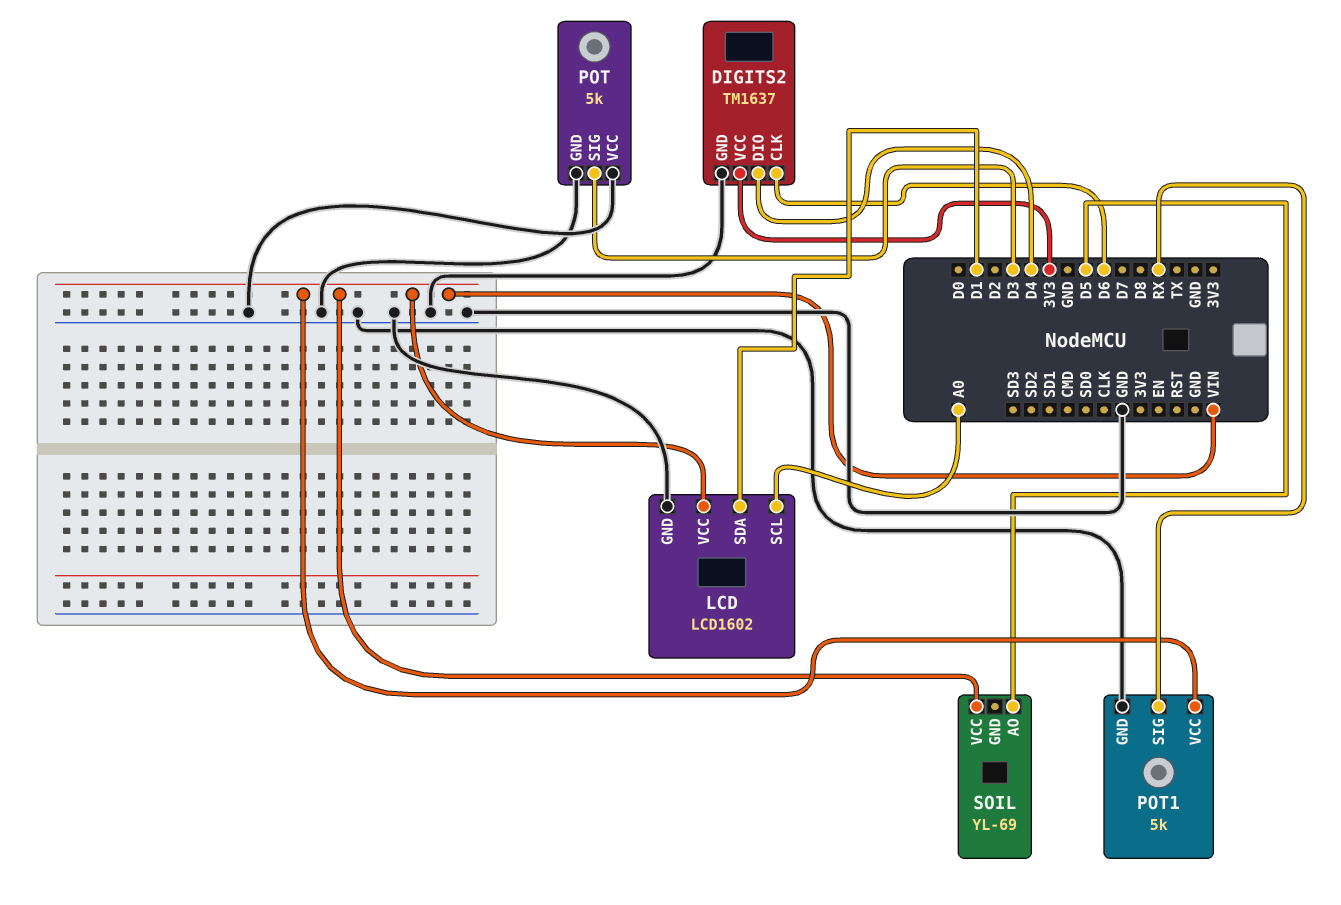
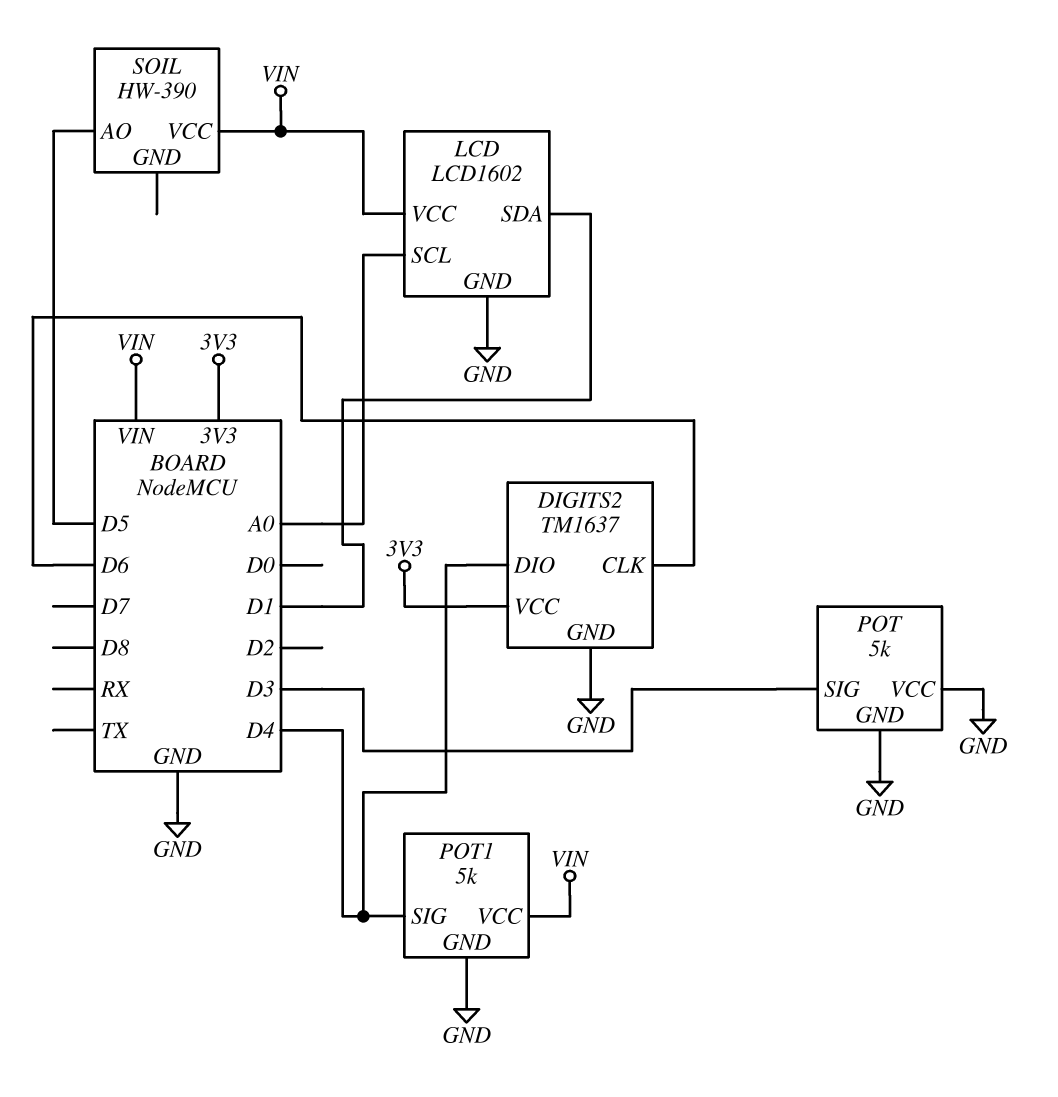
POT1 pin SIG: RX -> D4
SOIL: YL-69 -> HW-390

